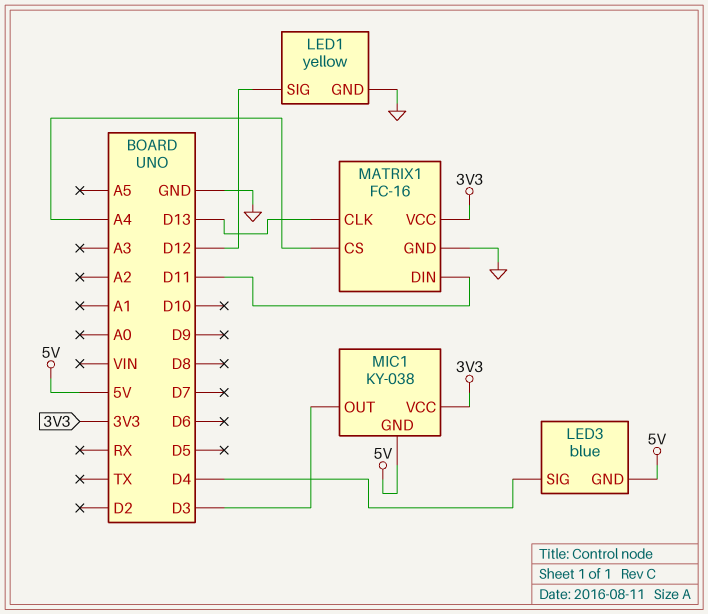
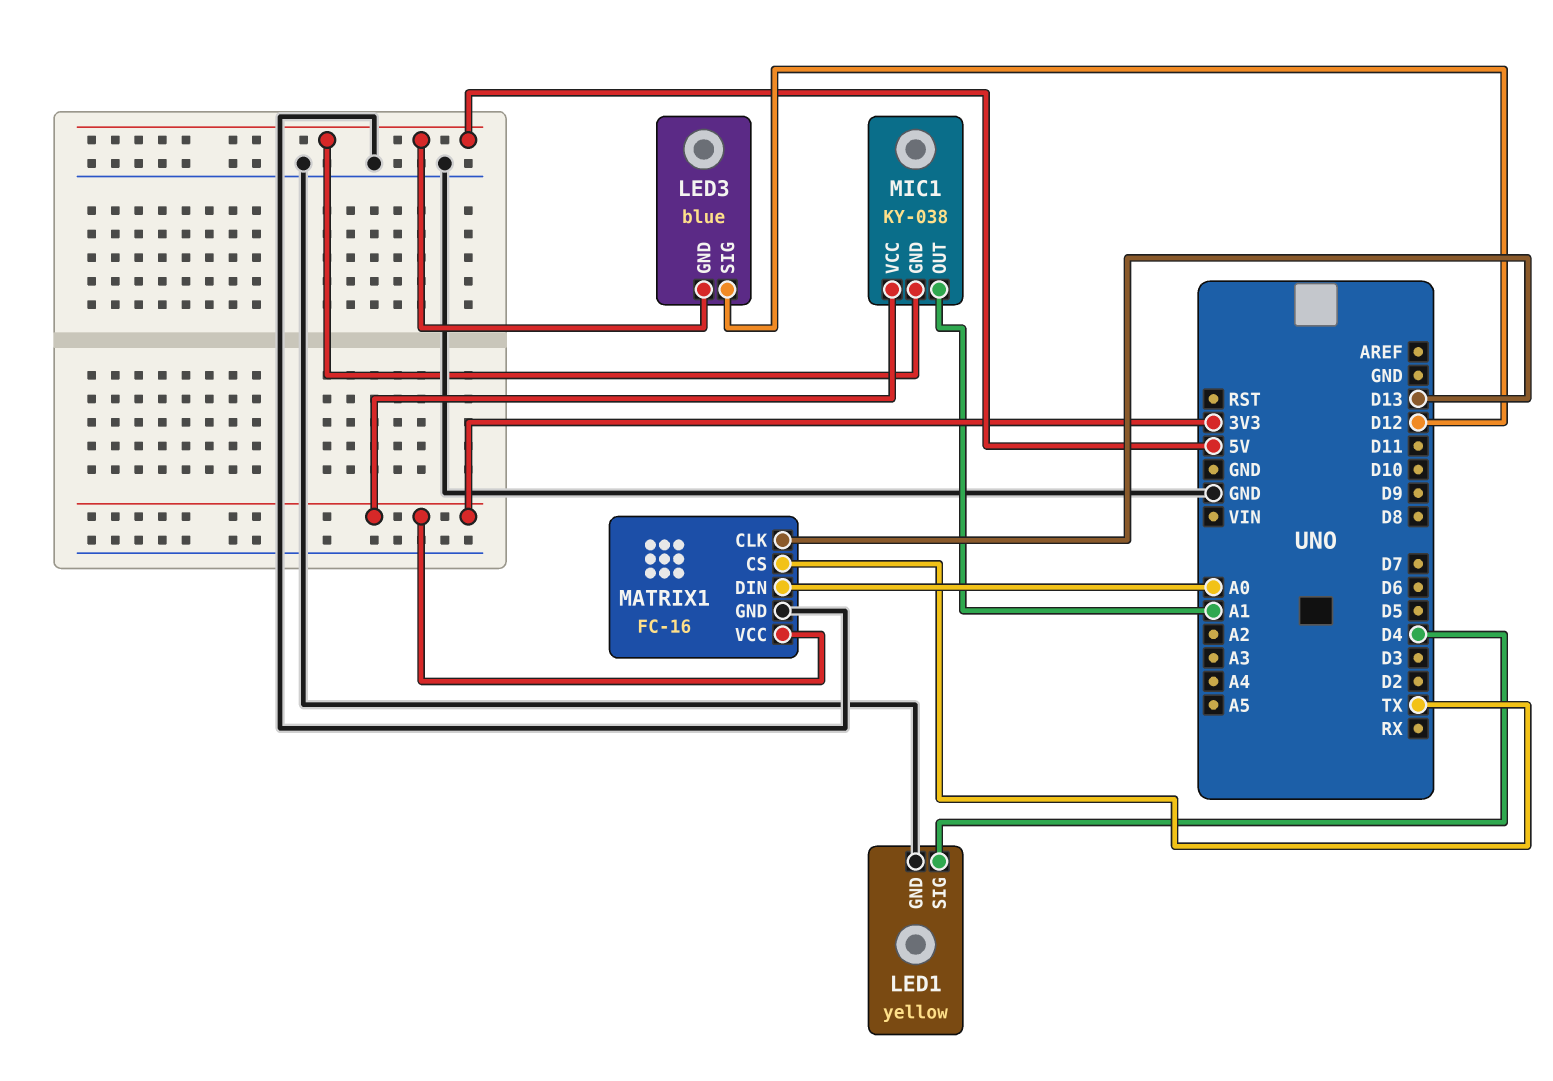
LED1 pin SIG: D12 -> D4
LED3 pin SIG: D4 -> D12
MATRIX1 pin CS: A4 -> TX
MATRIX1 pin DIN: D11 -> A0
MIC1 pin OUT: D3 -> A1

